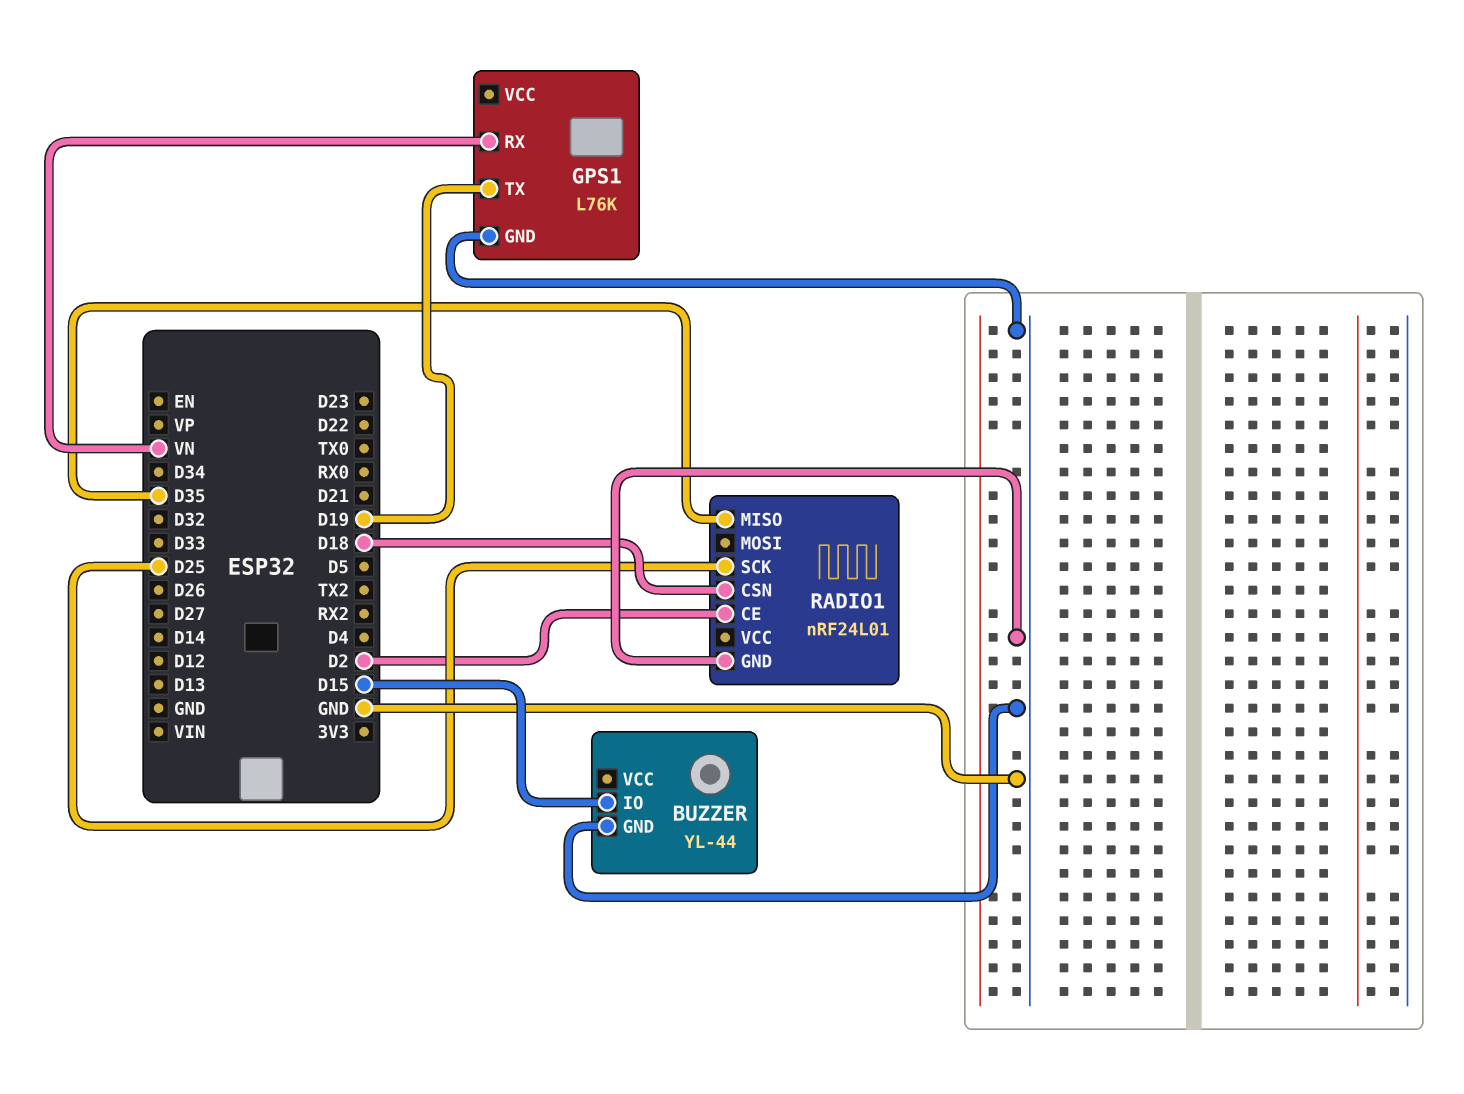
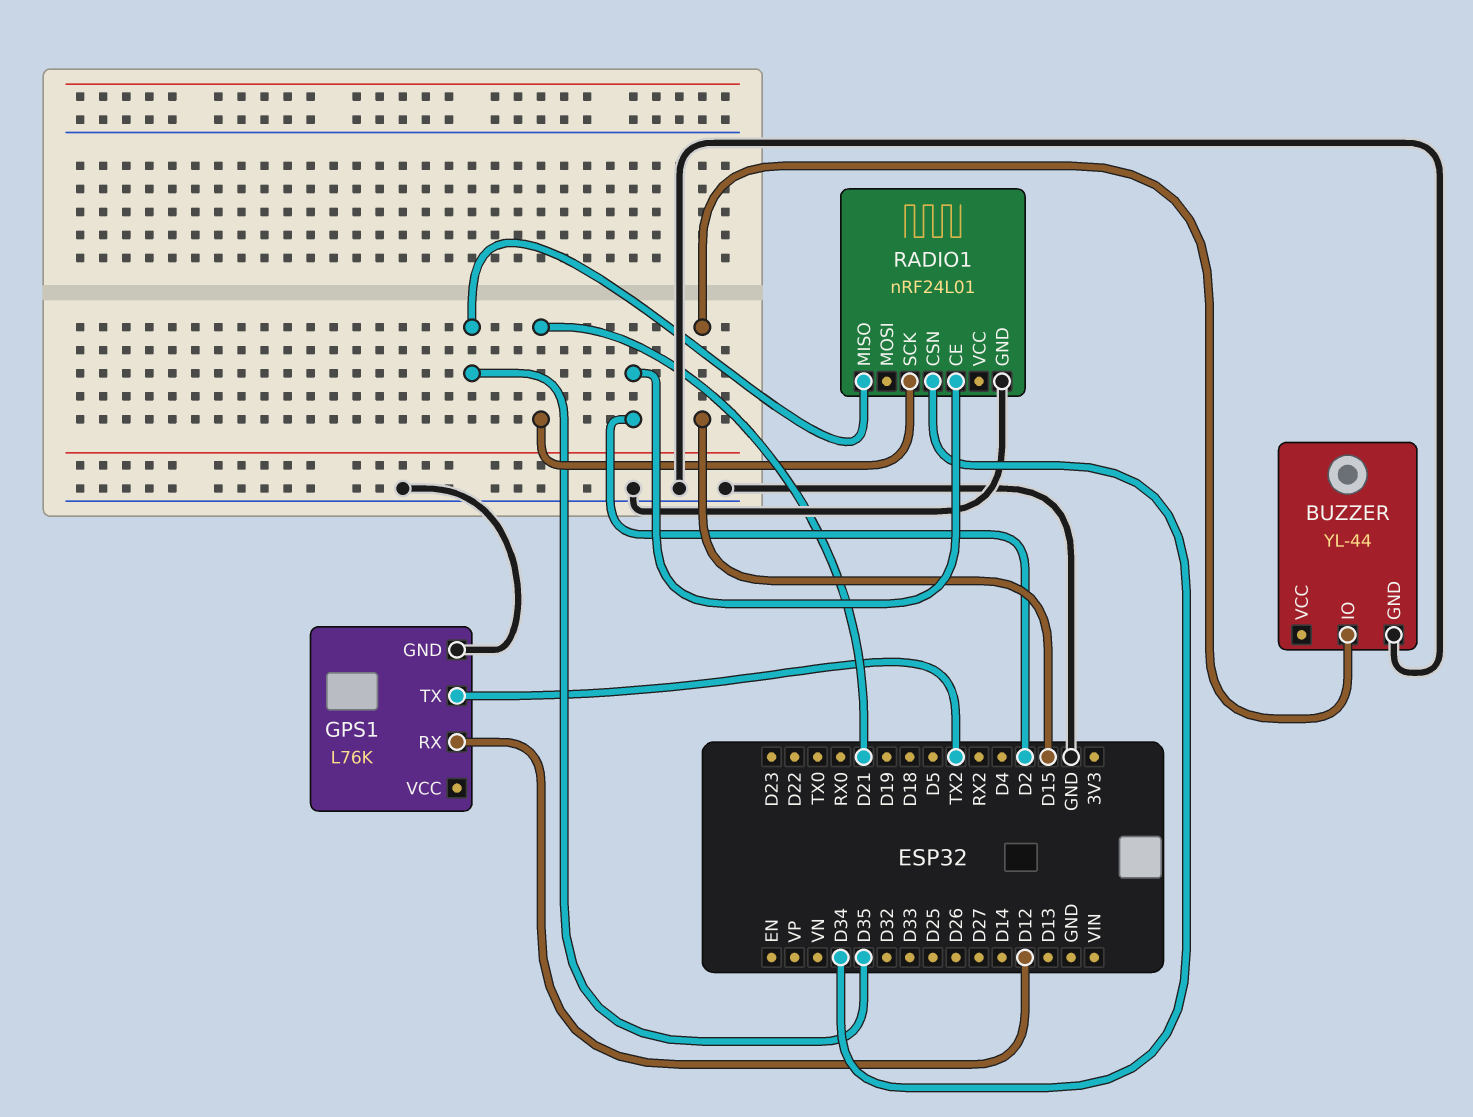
GPS1 pin RX: VN -> D12
GPS1 pin TX: D19 -> TX2
RADIO1 pin CSN: D18 -> D34
RADIO1 pin SCK: D25 -> D21

